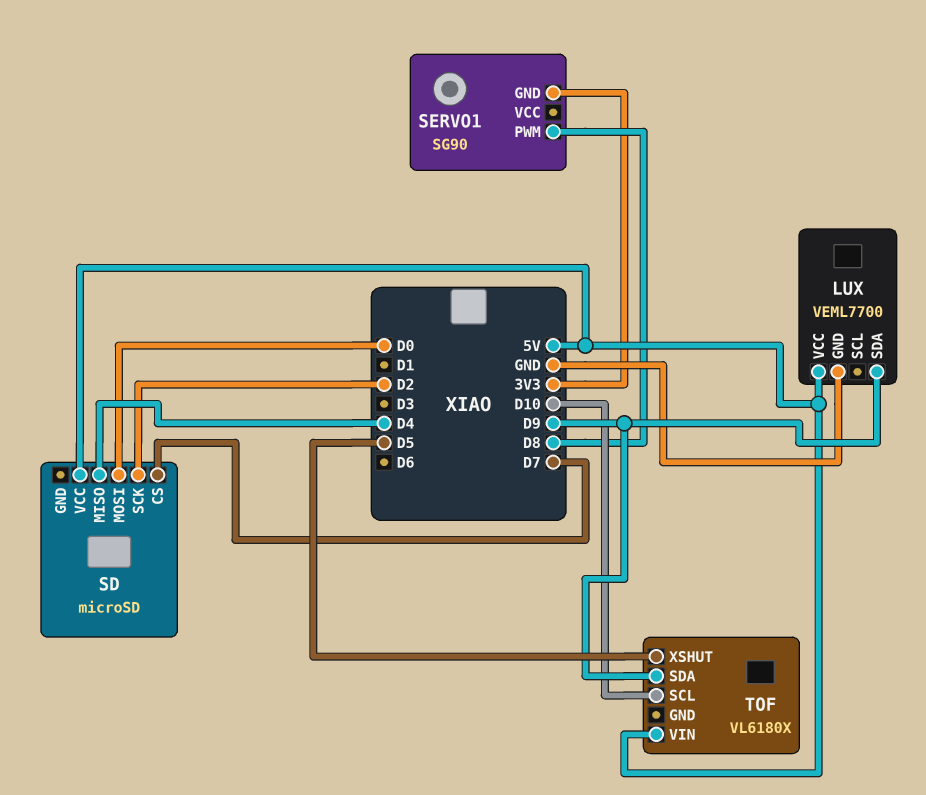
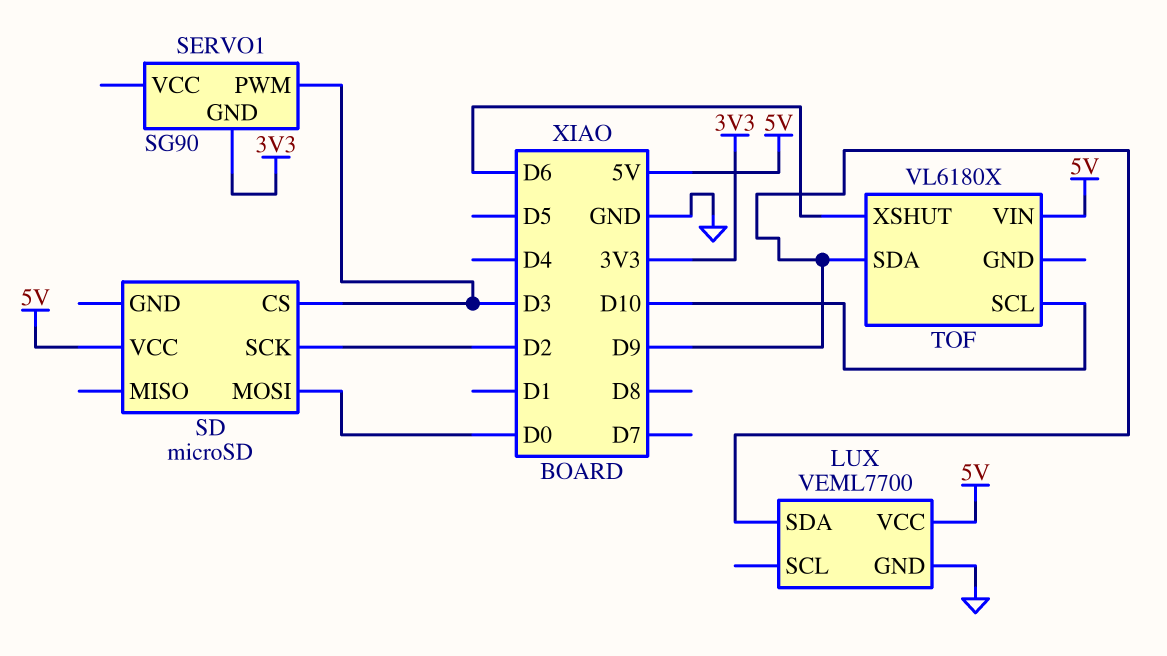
SD pin CS: D7 -> D3
SD pin MISO: D4 -> none
SERVO1 pin PWM: D8 -> D3
TOF pin XSHUT: D5 -> D6

